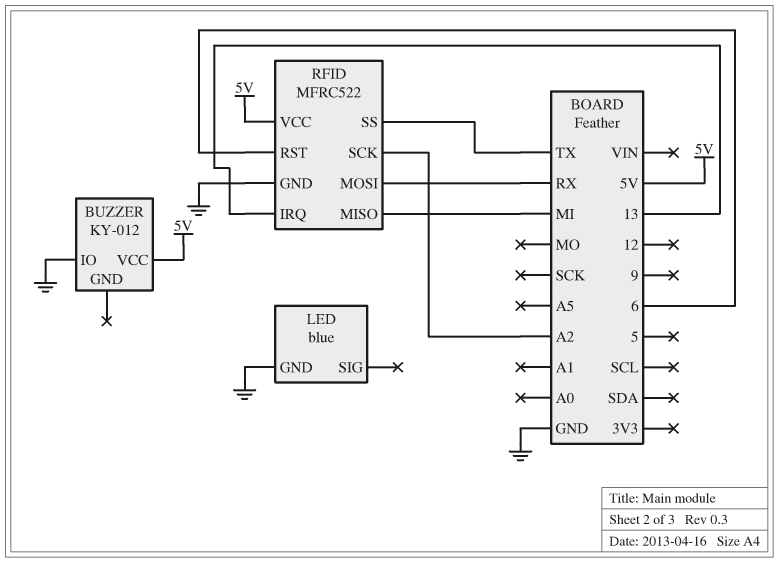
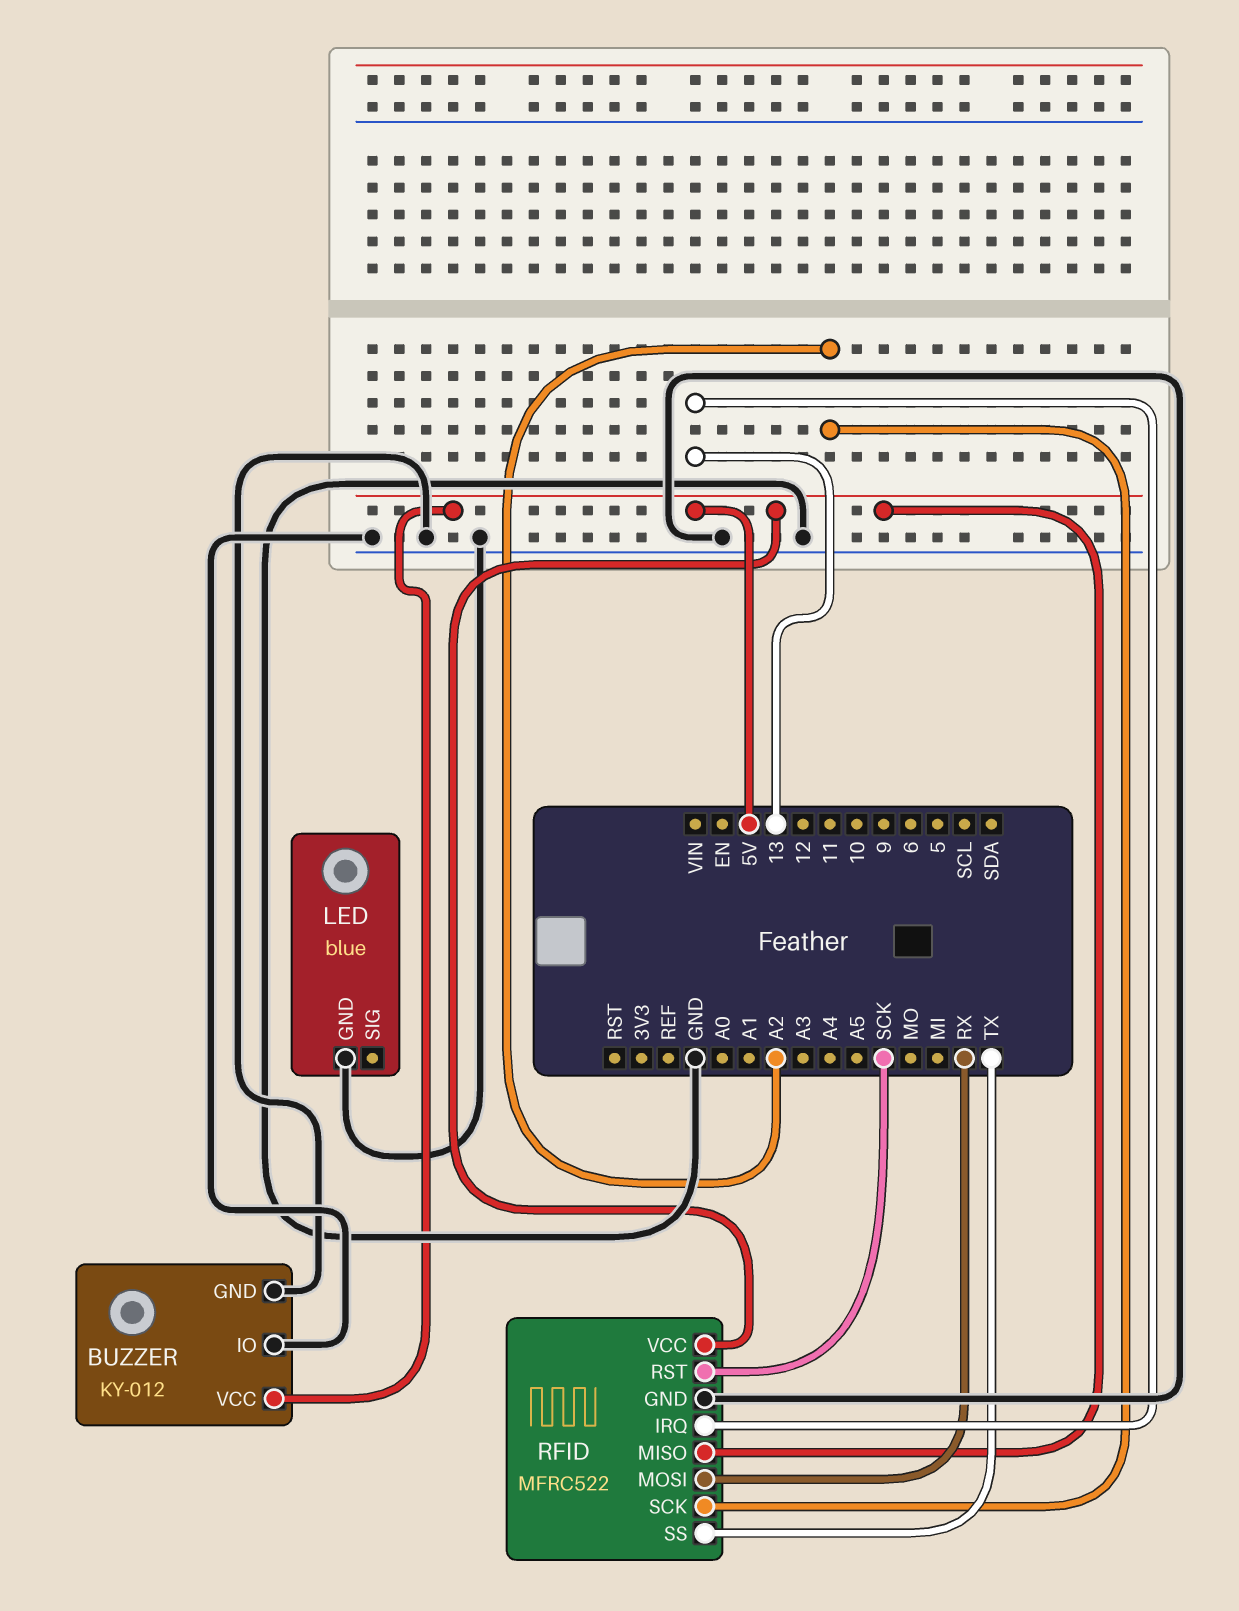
BUZZER pin GND: none -> GND
RFID pin MISO: MI -> 5V
RFID pin RST: 6 -> SCK

